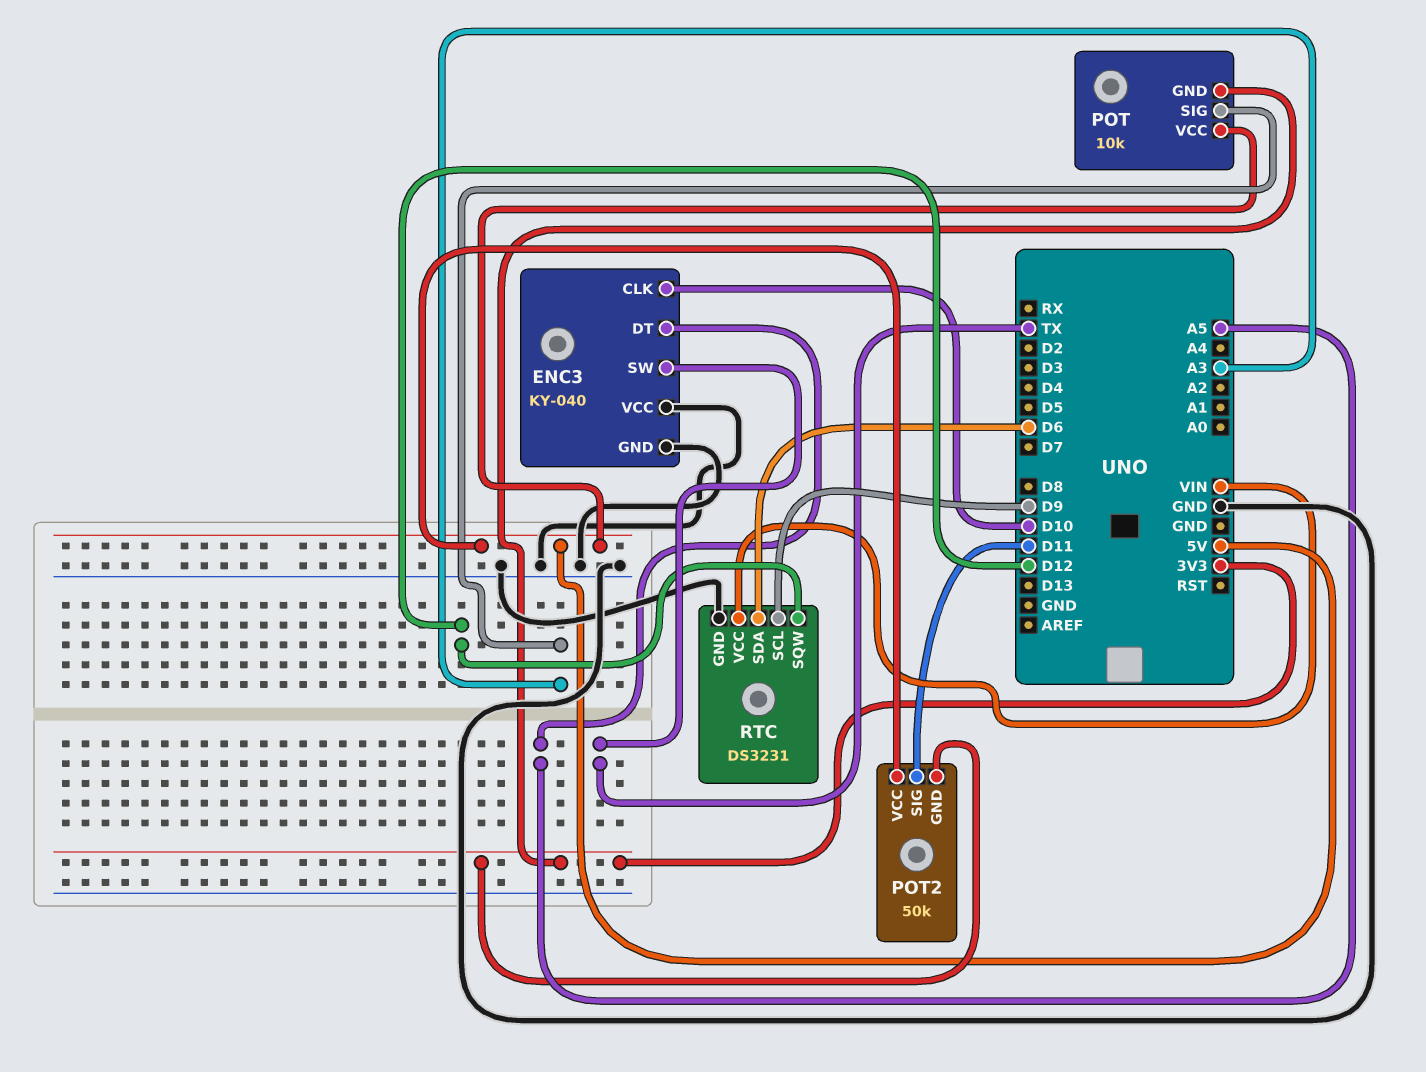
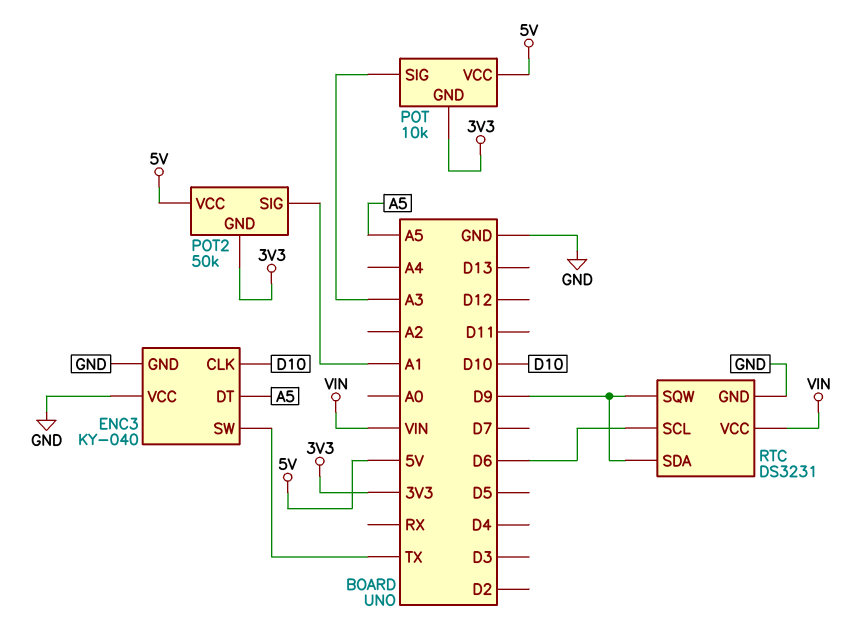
POT2 pin SIG: D11 -> A1
RTC pin SCL: D9 -> D6
RTC pin SDA: D6 -> D9
RTC pin SQW: D12 -> D9

